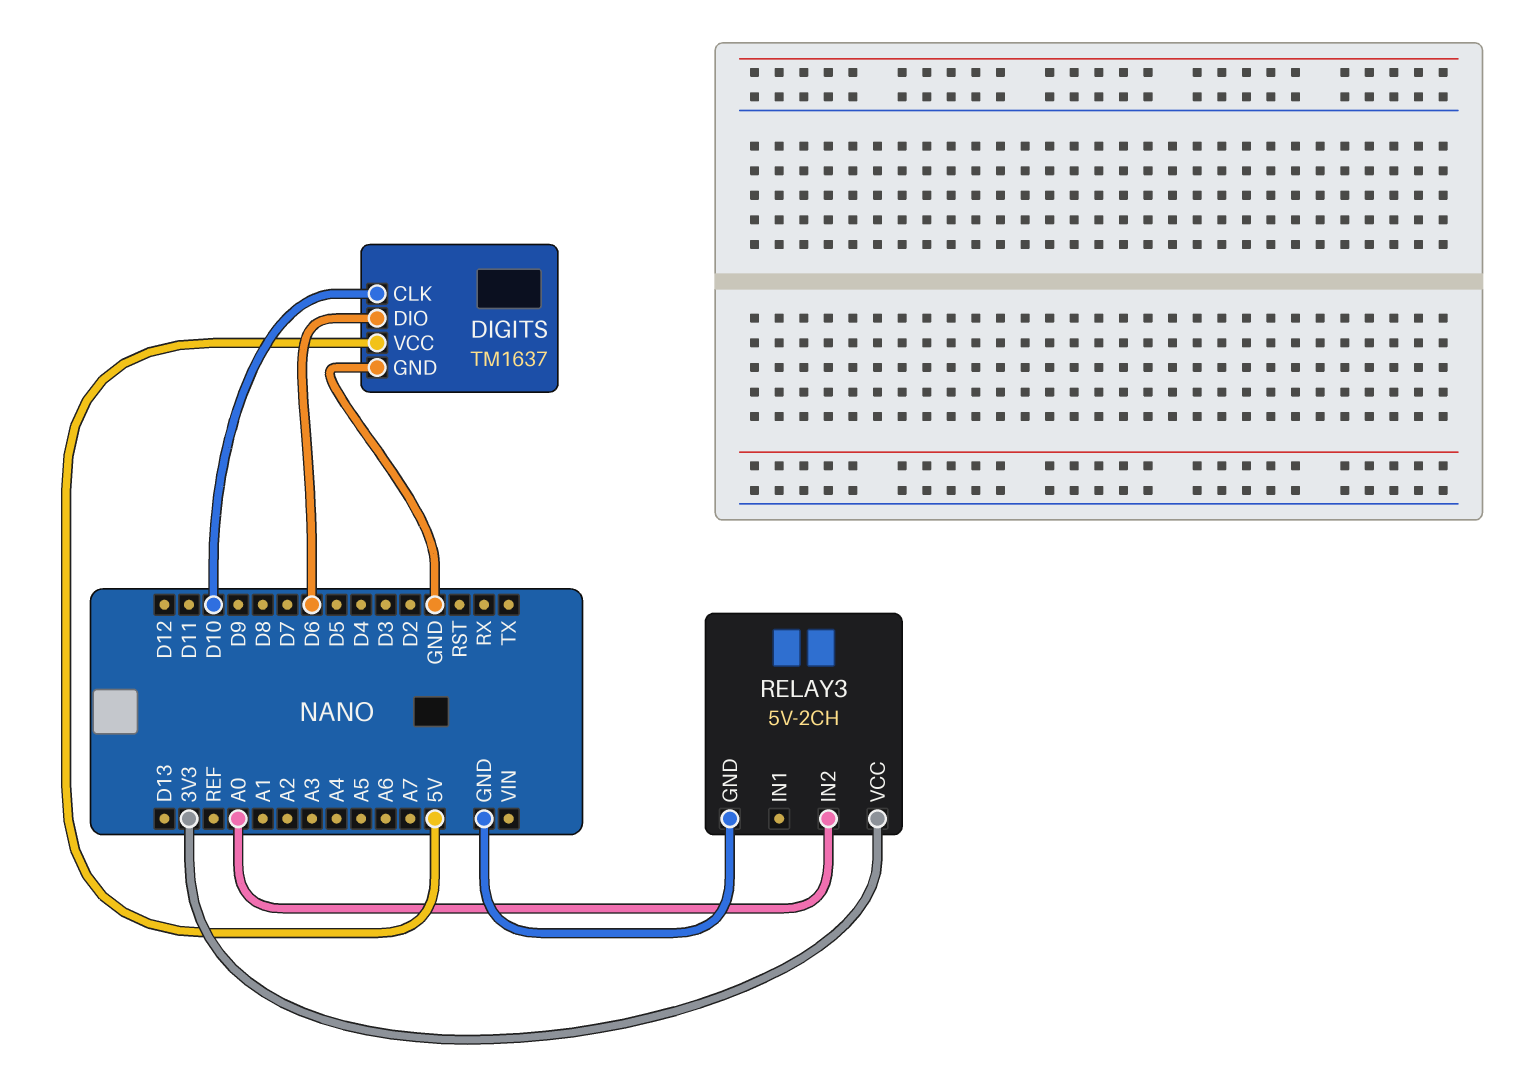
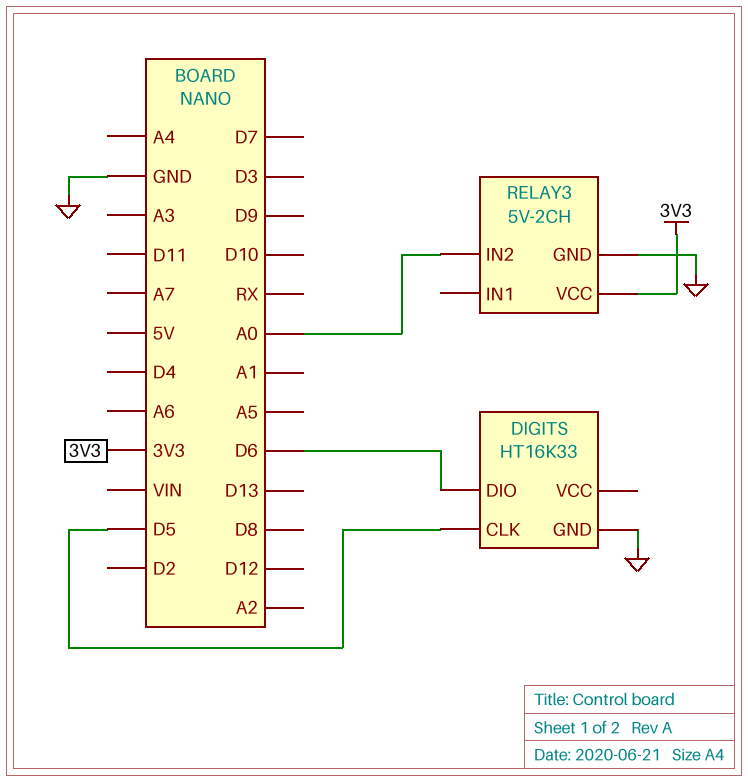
DIGITS: TM1637 -> HT16K33
DIGITS pin CLK: D10 -> D5
DIGITS pin VCC: 5V -> none

